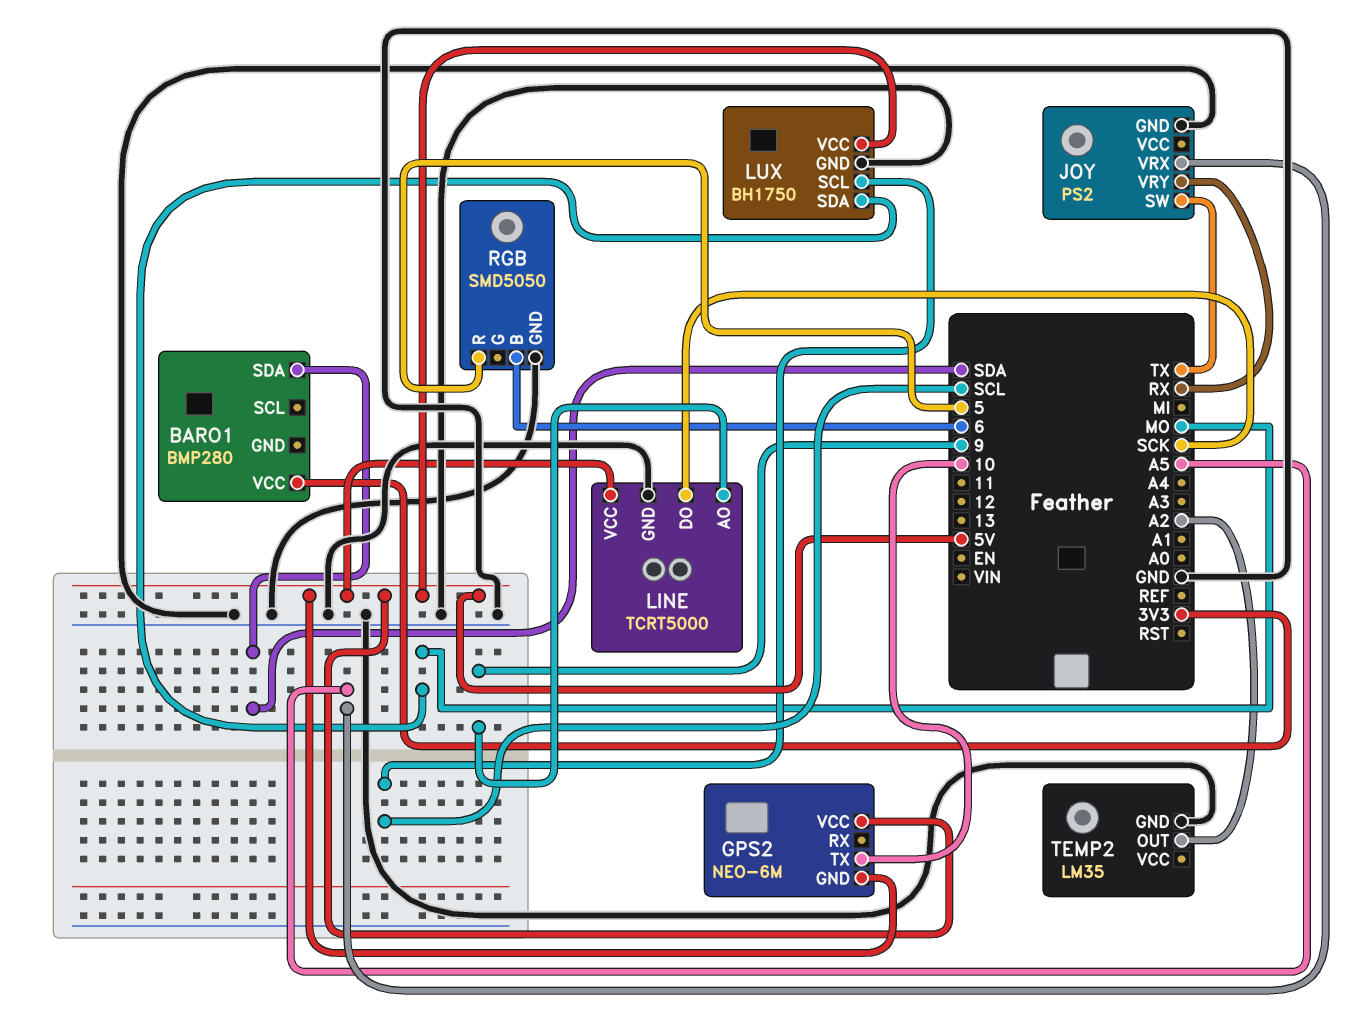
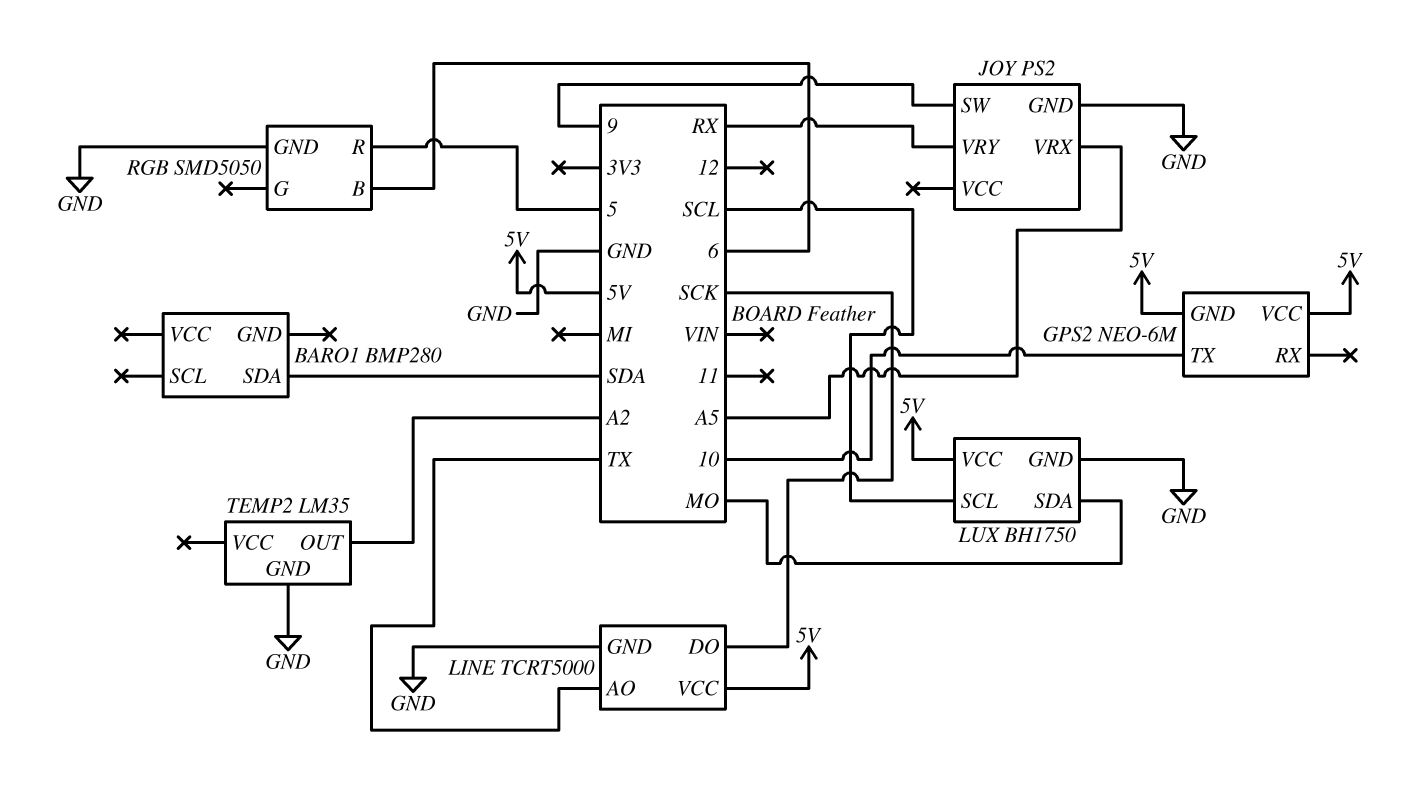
BARO1 pin VCC: 3V3 -> none
JOY pin SW: TX -> 9
LINE pin AO: 9 -> TX

